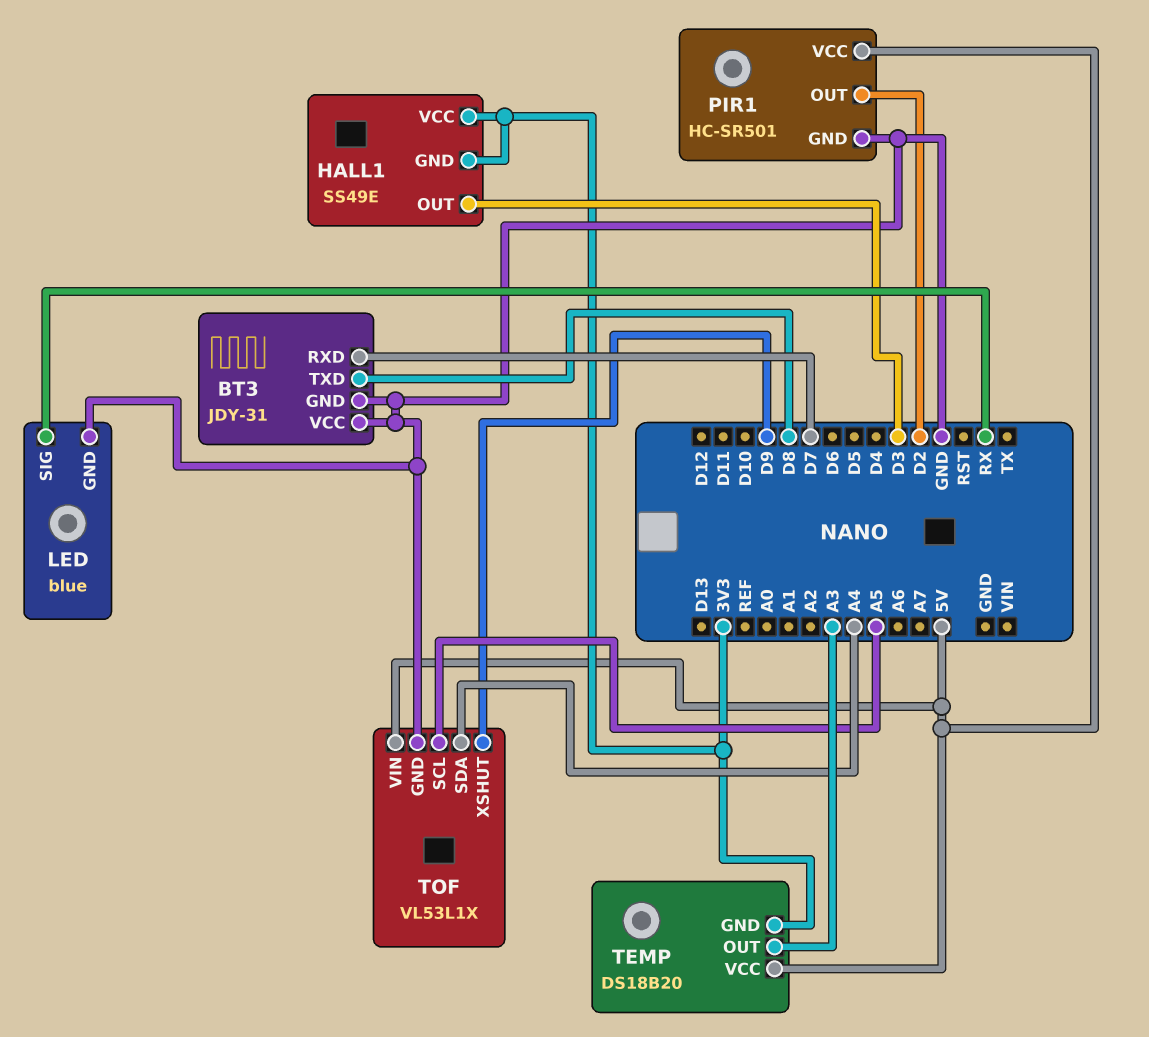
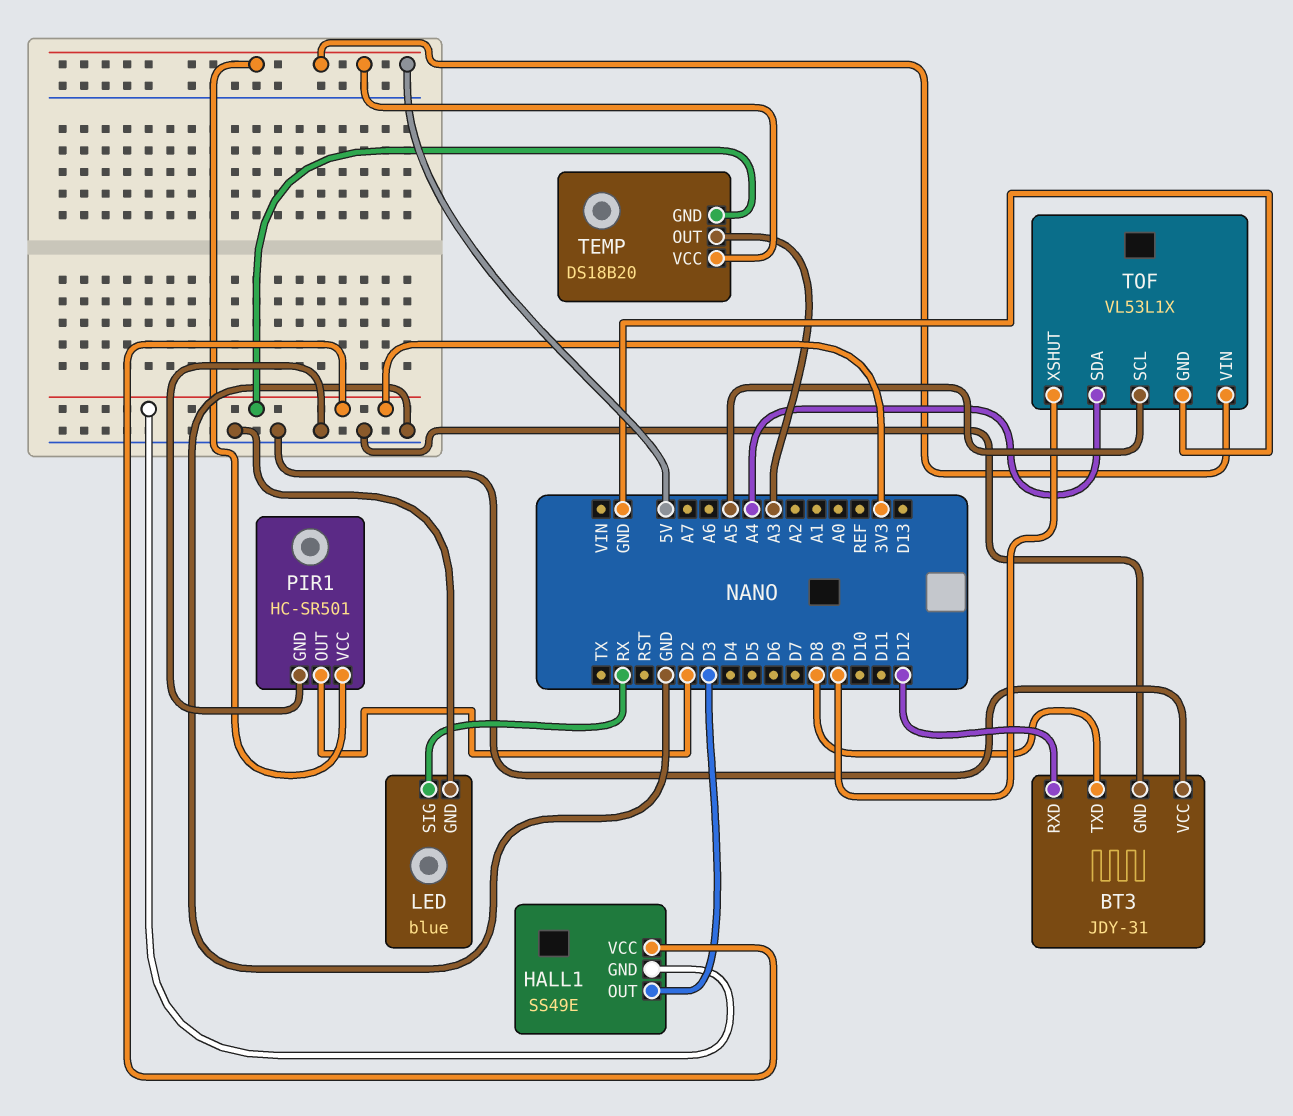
BT3 pin RXD: D7 -> D12

